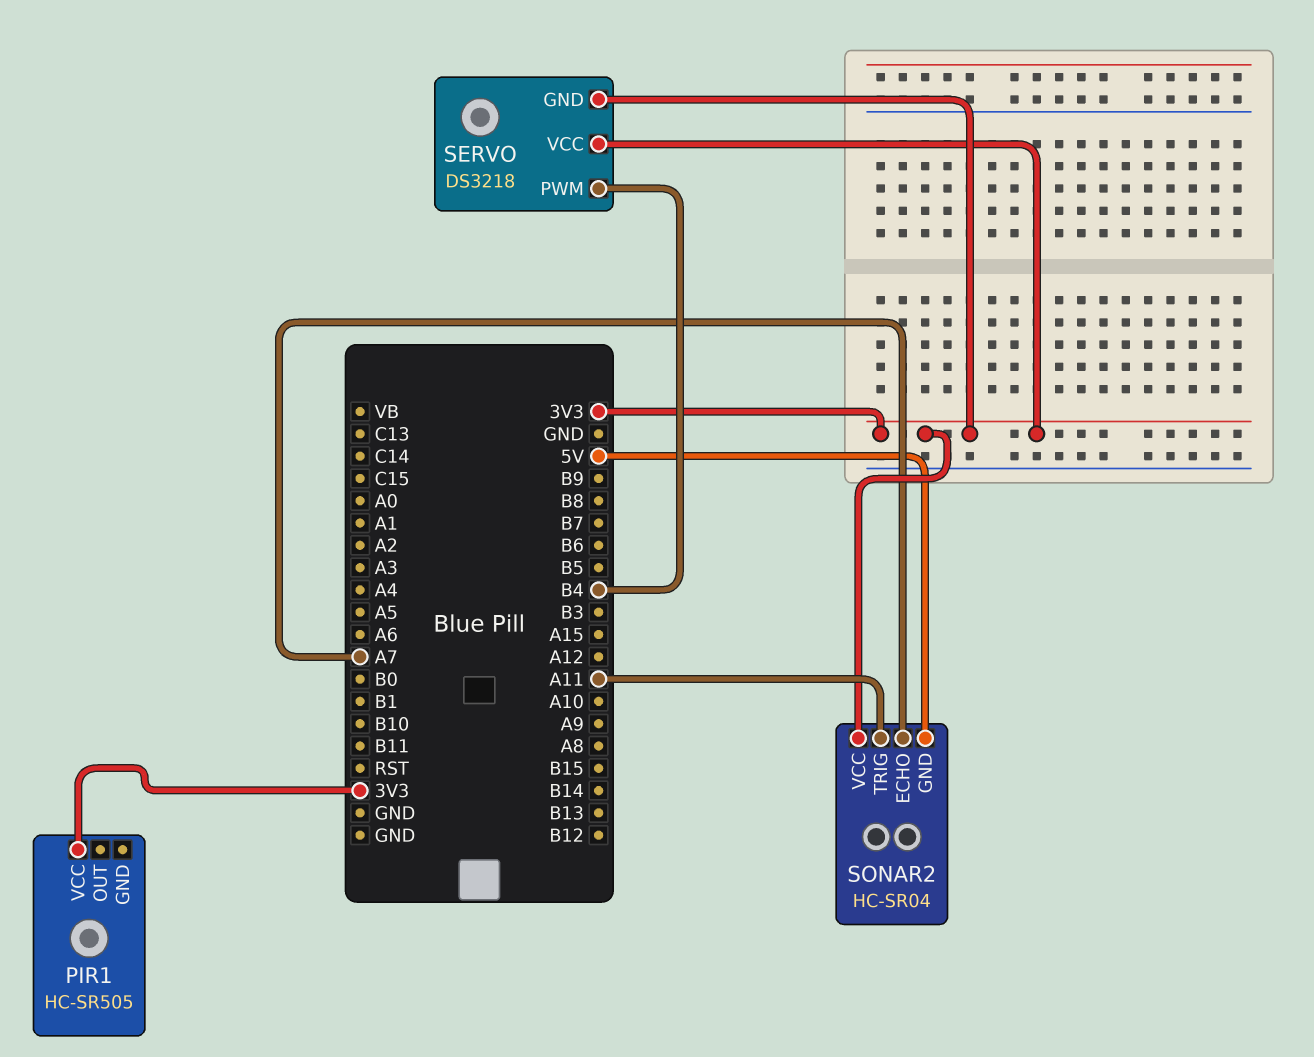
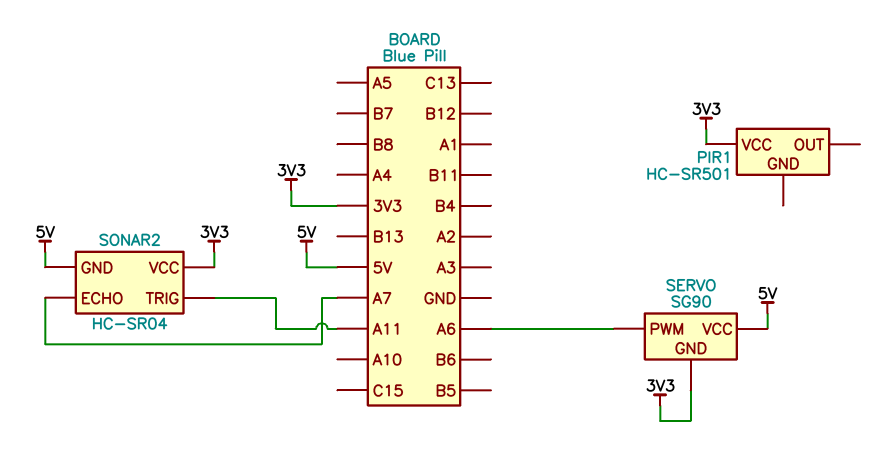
PIR1: HC-SR505 -> HC-SR501
SERVO: DS3218 -> SG90
SERVO pin PWM: B4 -> A6
SERVO pin VCC: 3V3 -> 5V

